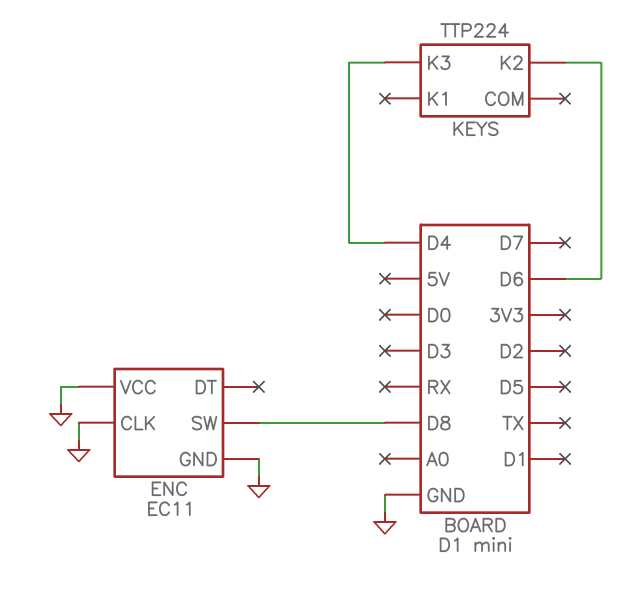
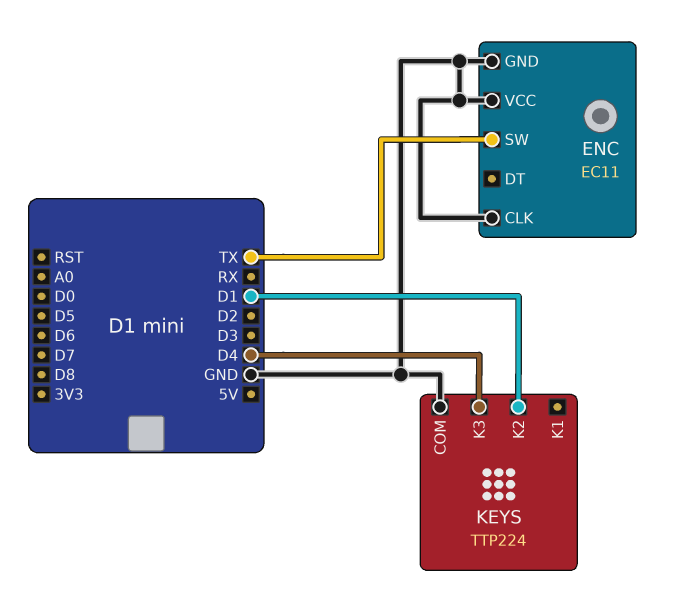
ENC pin SW: D8 -> TX
KEYS pin COM: none -> GND
KEYS pin K2: D6 -> D1

